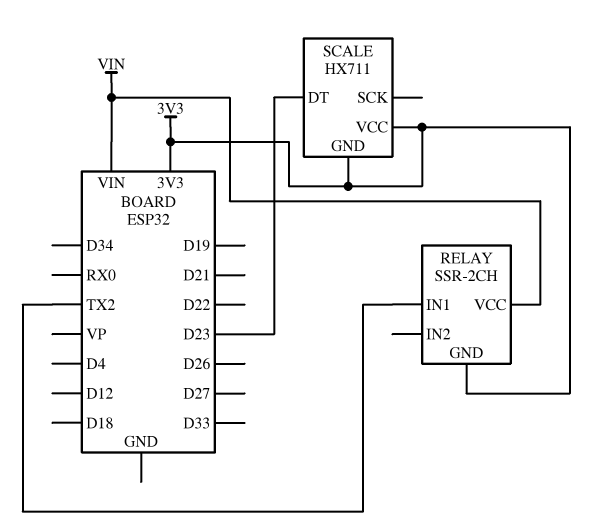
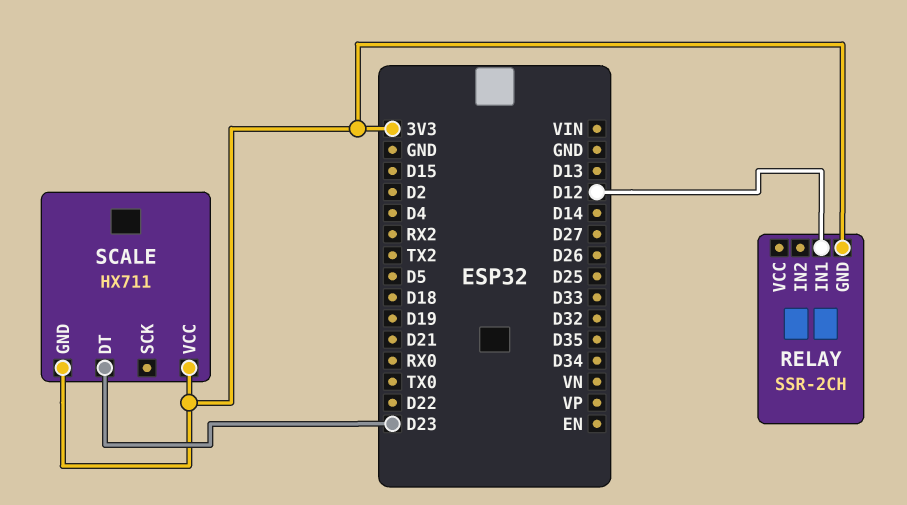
RELAY pin IN1: TX2 -> D12
RELAY pin VCC: VIN -> none

